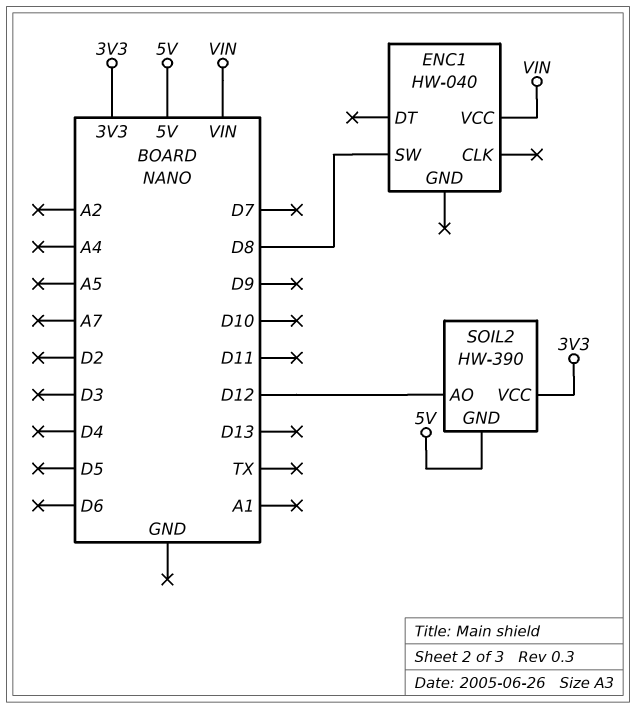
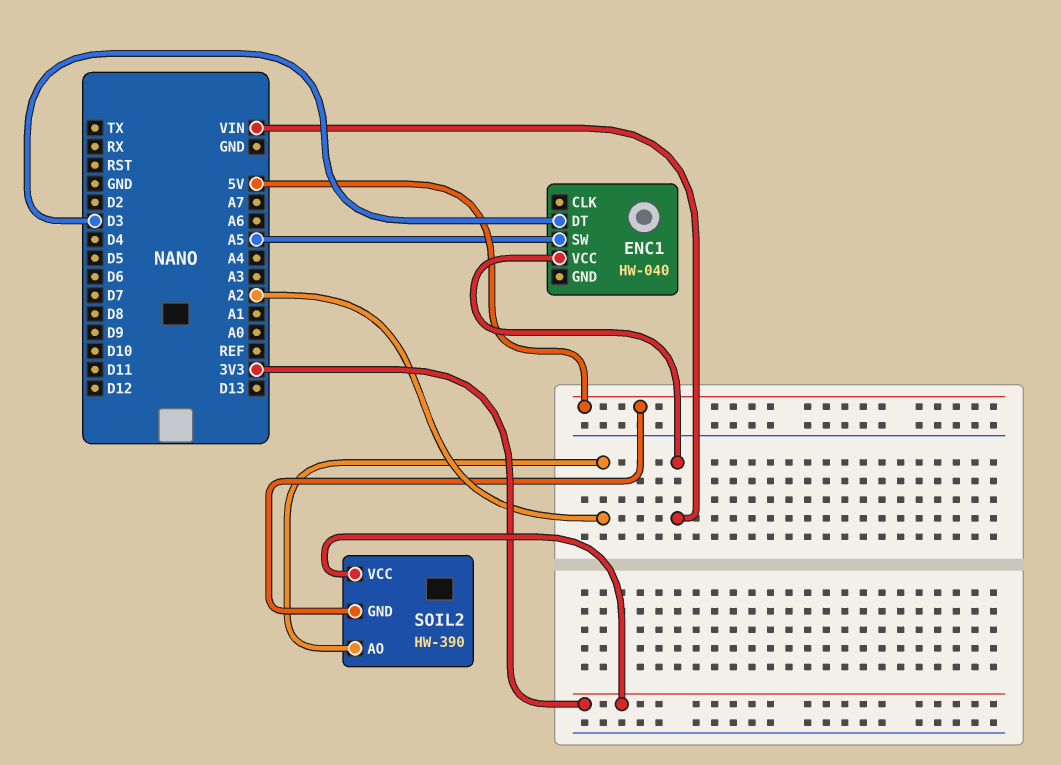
ENC1 pin DT: none -> D3
ENC1 pin SW: D8 -> A5
SOIL2 pin AO: D12 -> A2

